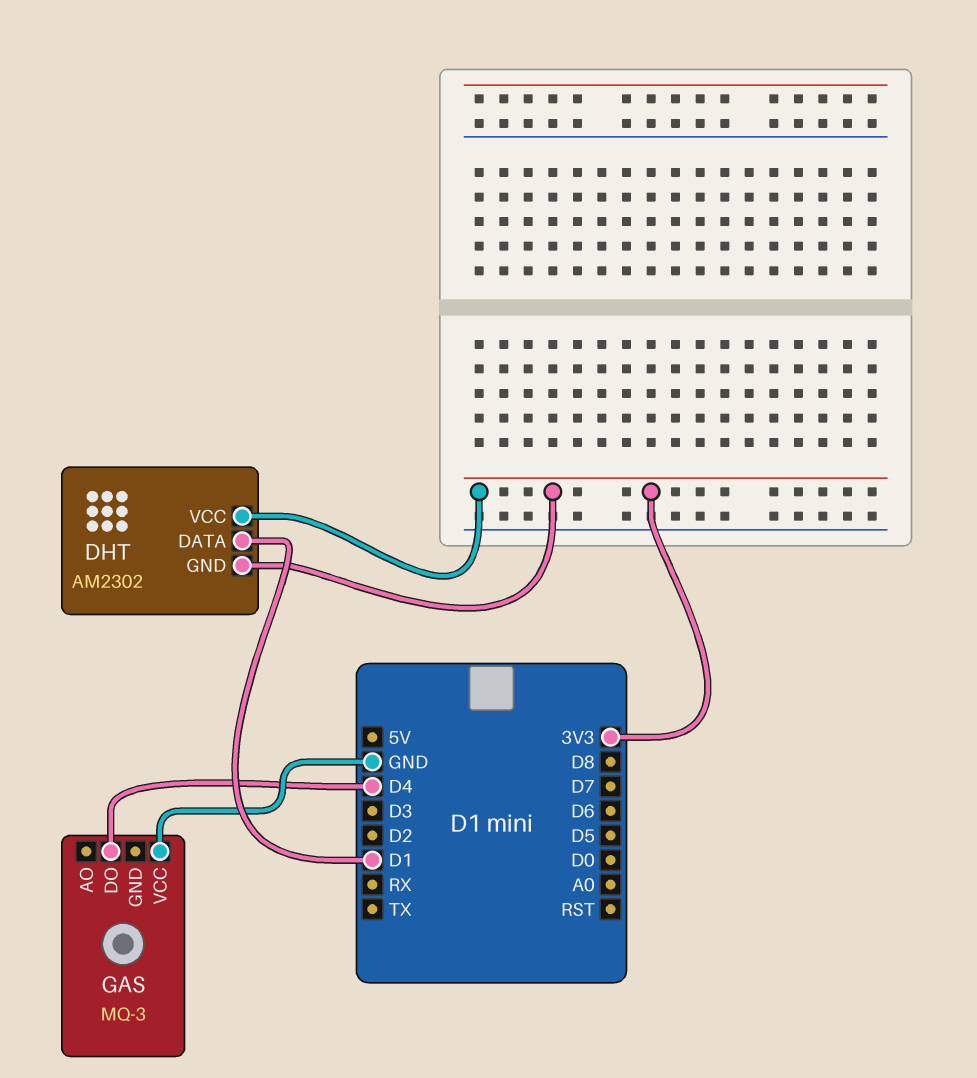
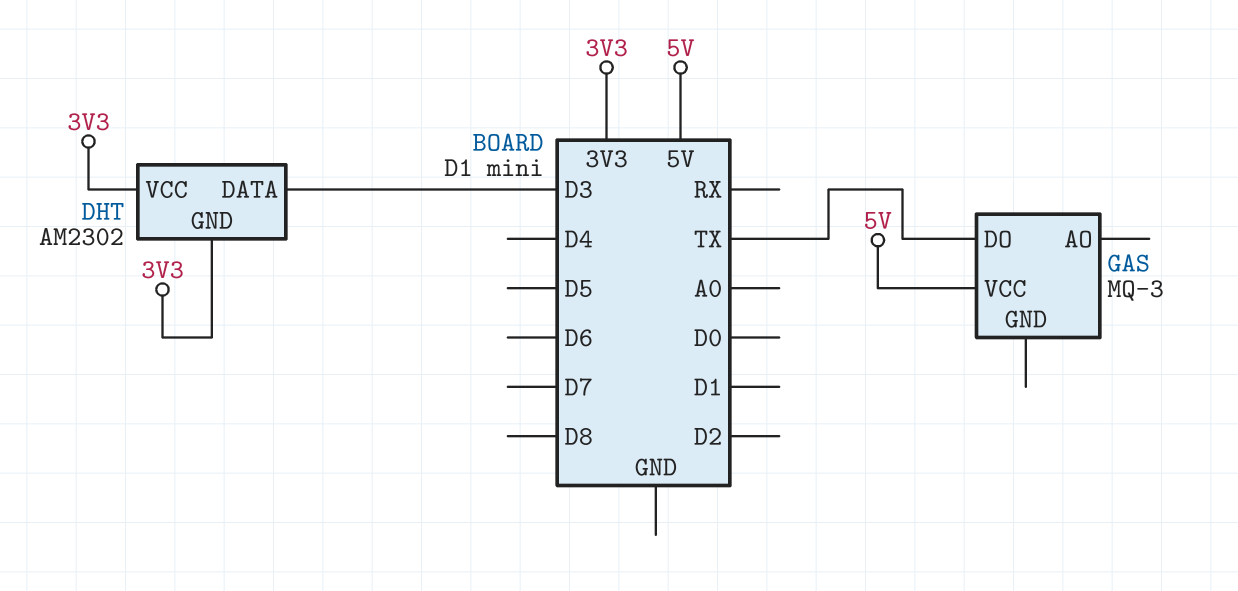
DHT pin DATA: D1 -> D3
GAS pin DO: D4 -> TX
GAS pin VCC: GND -> 5V

